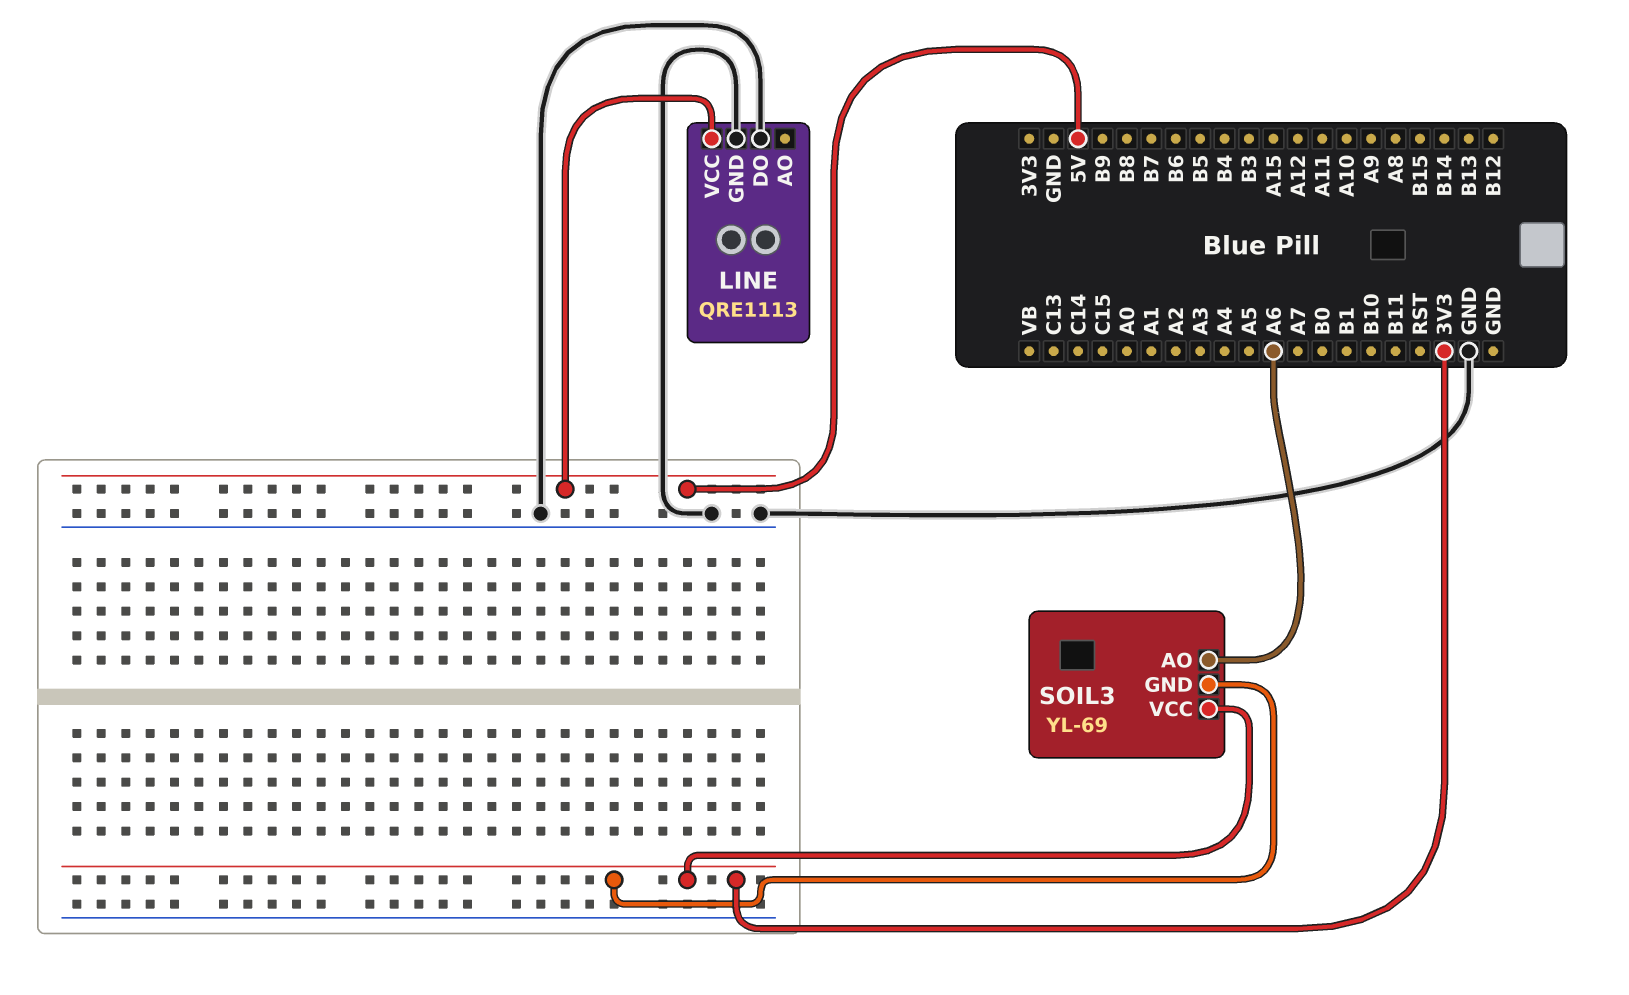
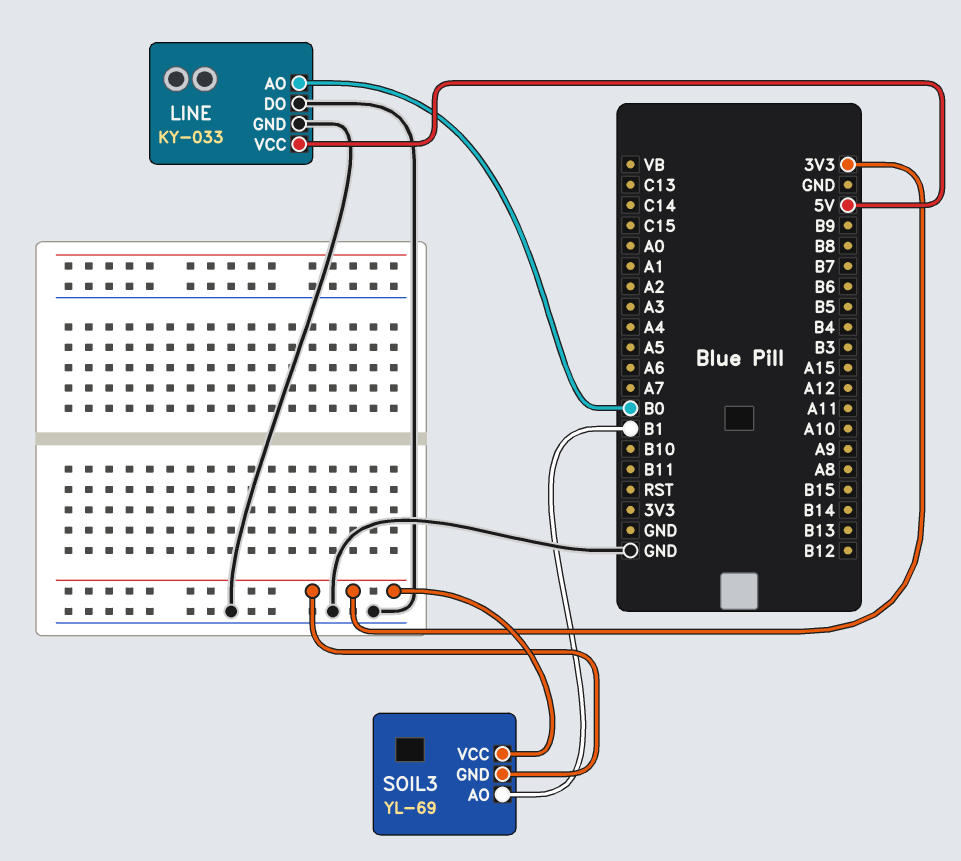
LINE: QRE1113 -> KY-033
LINE pin AO: none -> B0
SOIL3 pin AO: A6 -> B1

